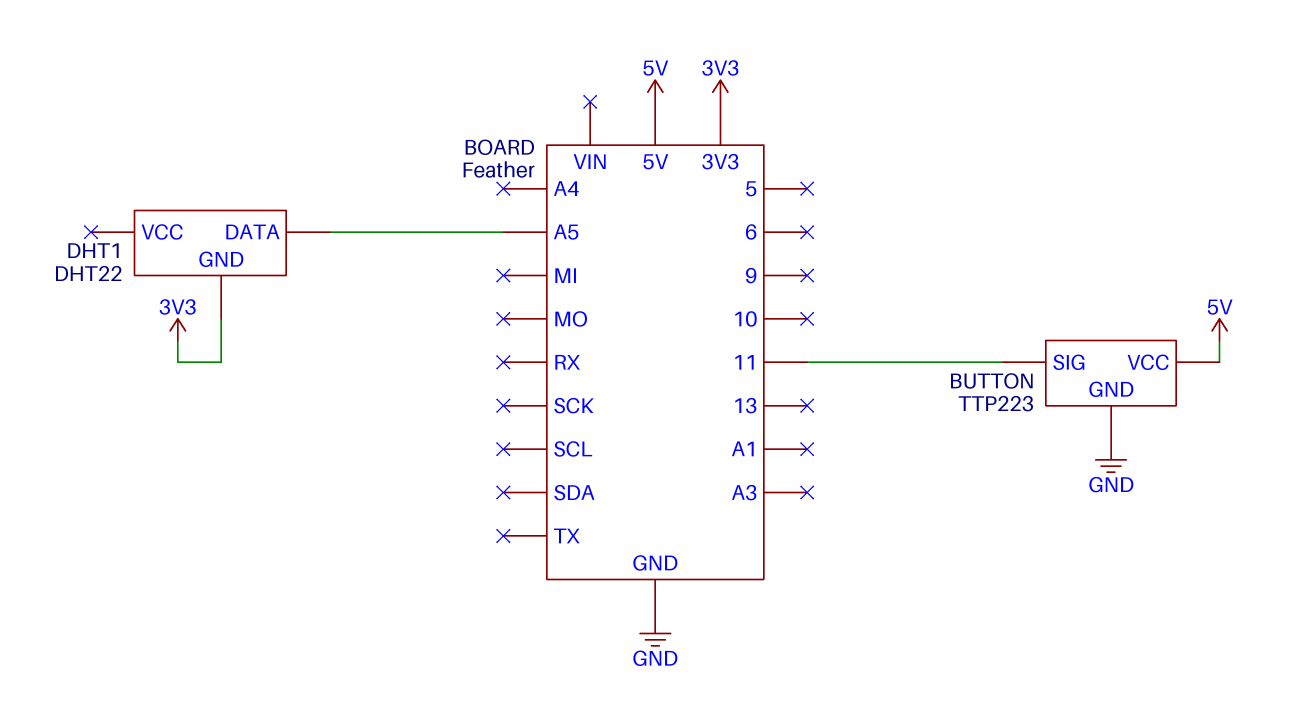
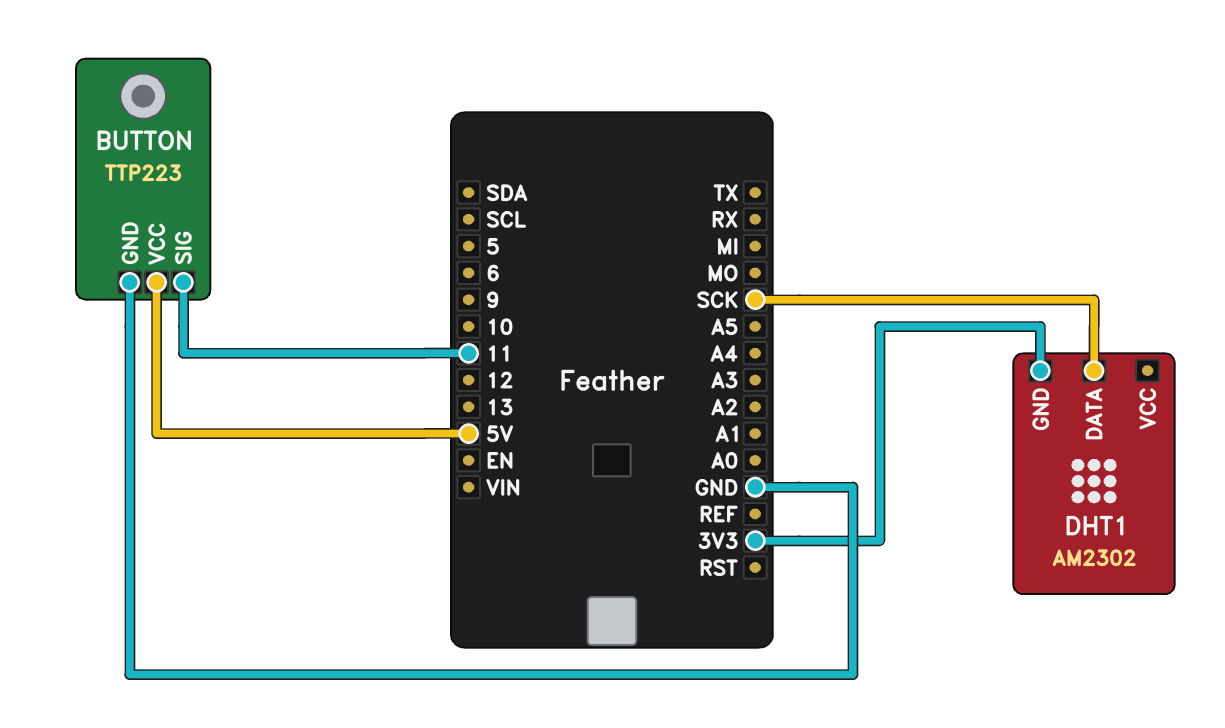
DHT1: DHT22 -> AM2302
DHT1 pin DATA: A5 -> SCK

